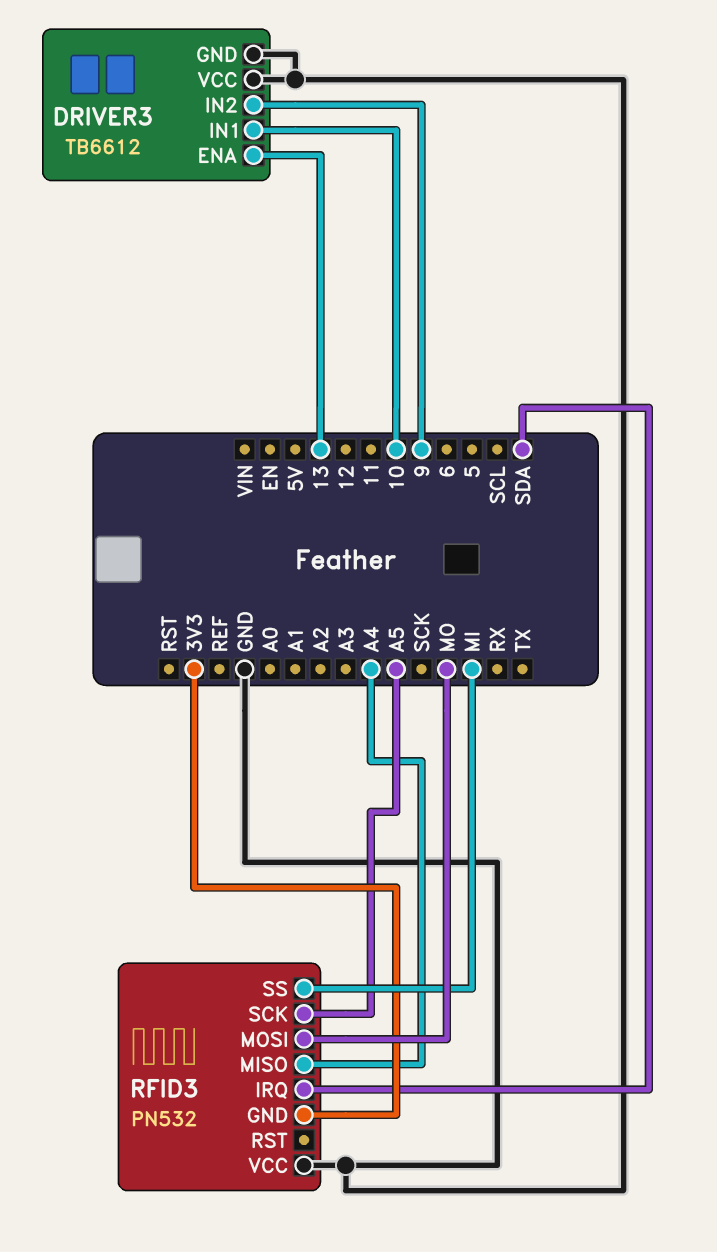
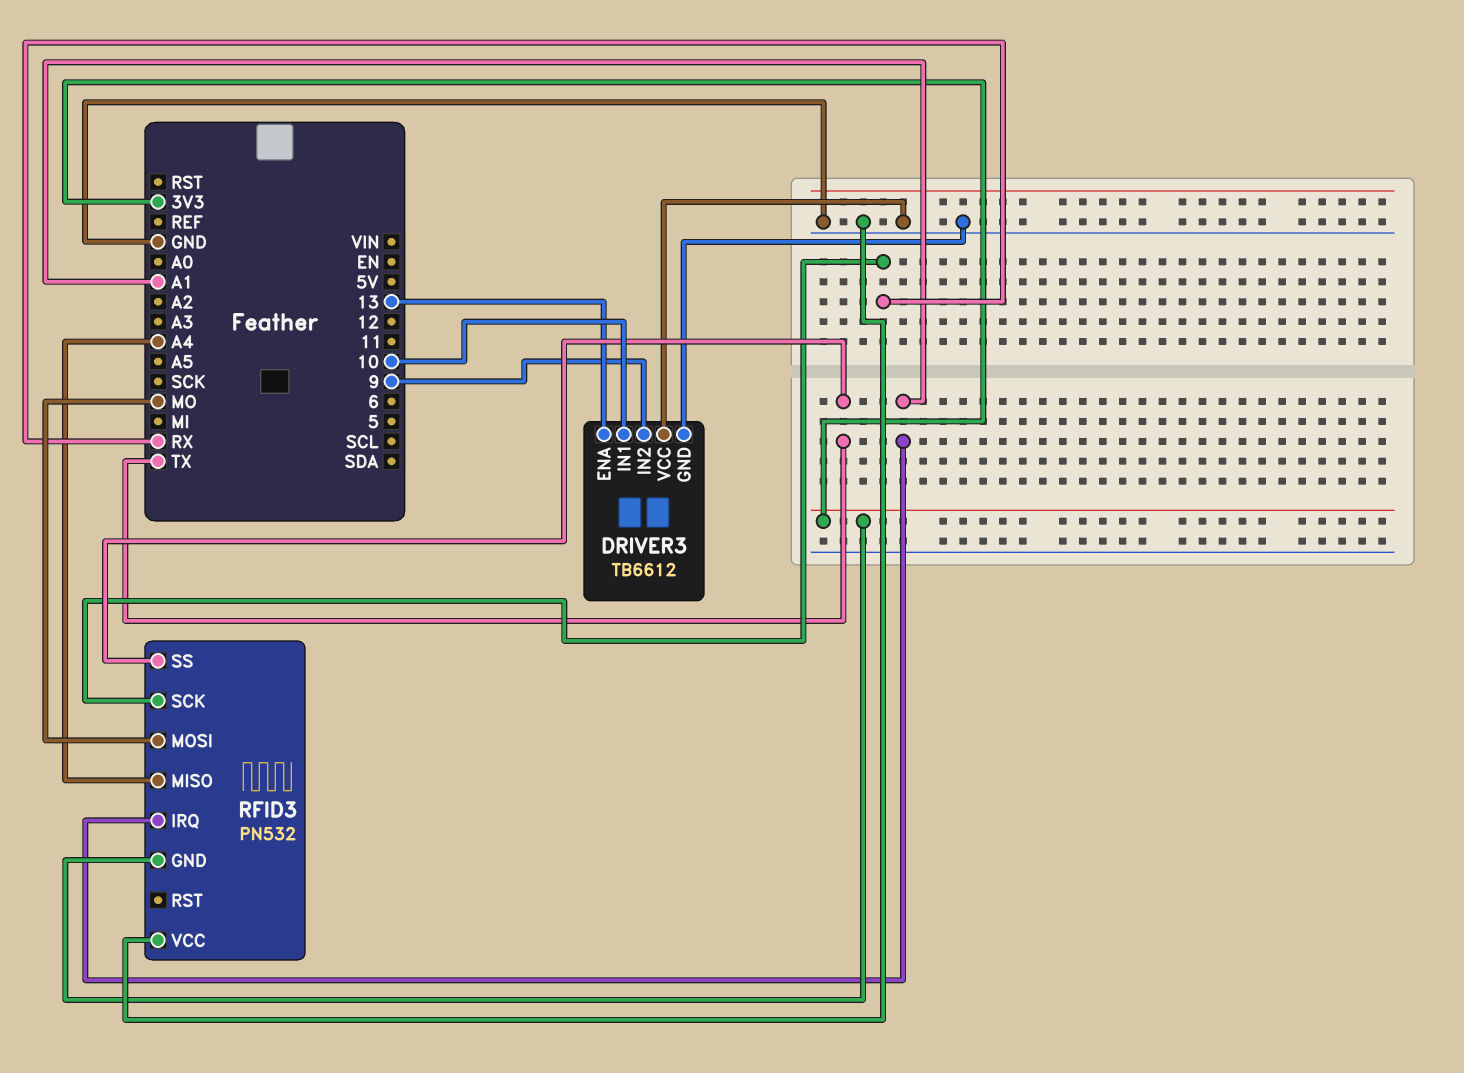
RFID3 pin IRQ: SDA -> A1
RFID3 pin SCK: A5 -> RX
RFID3 pin SS: MI -> TX

